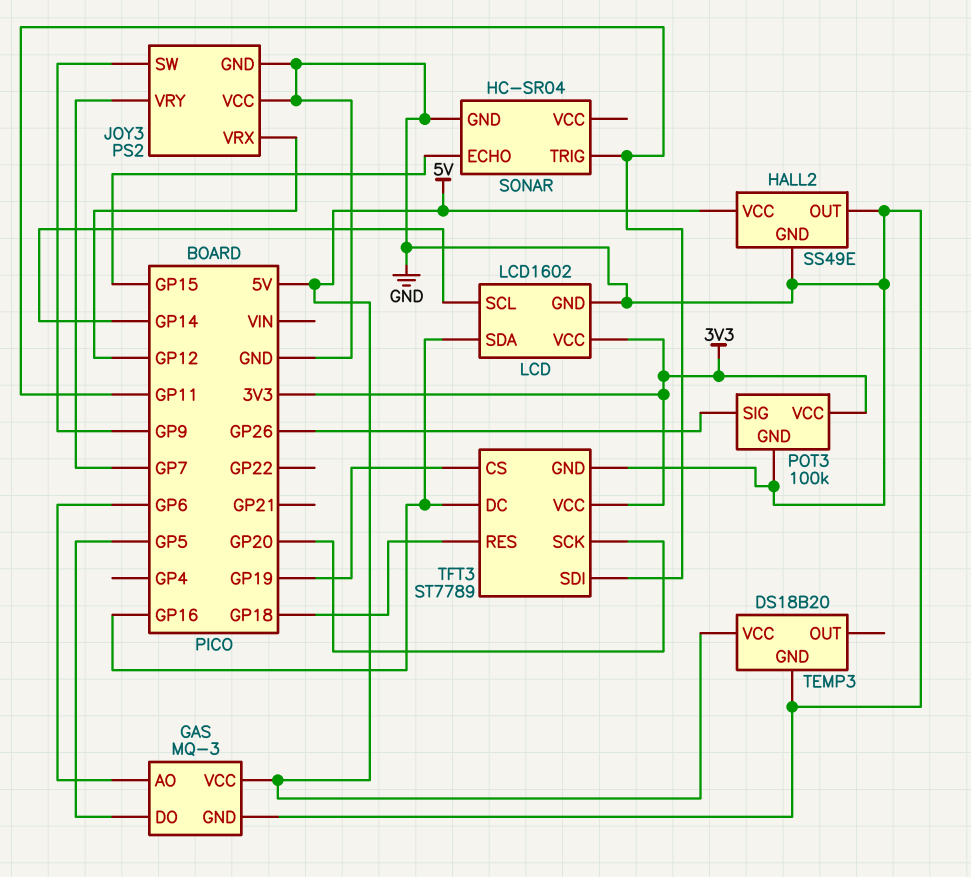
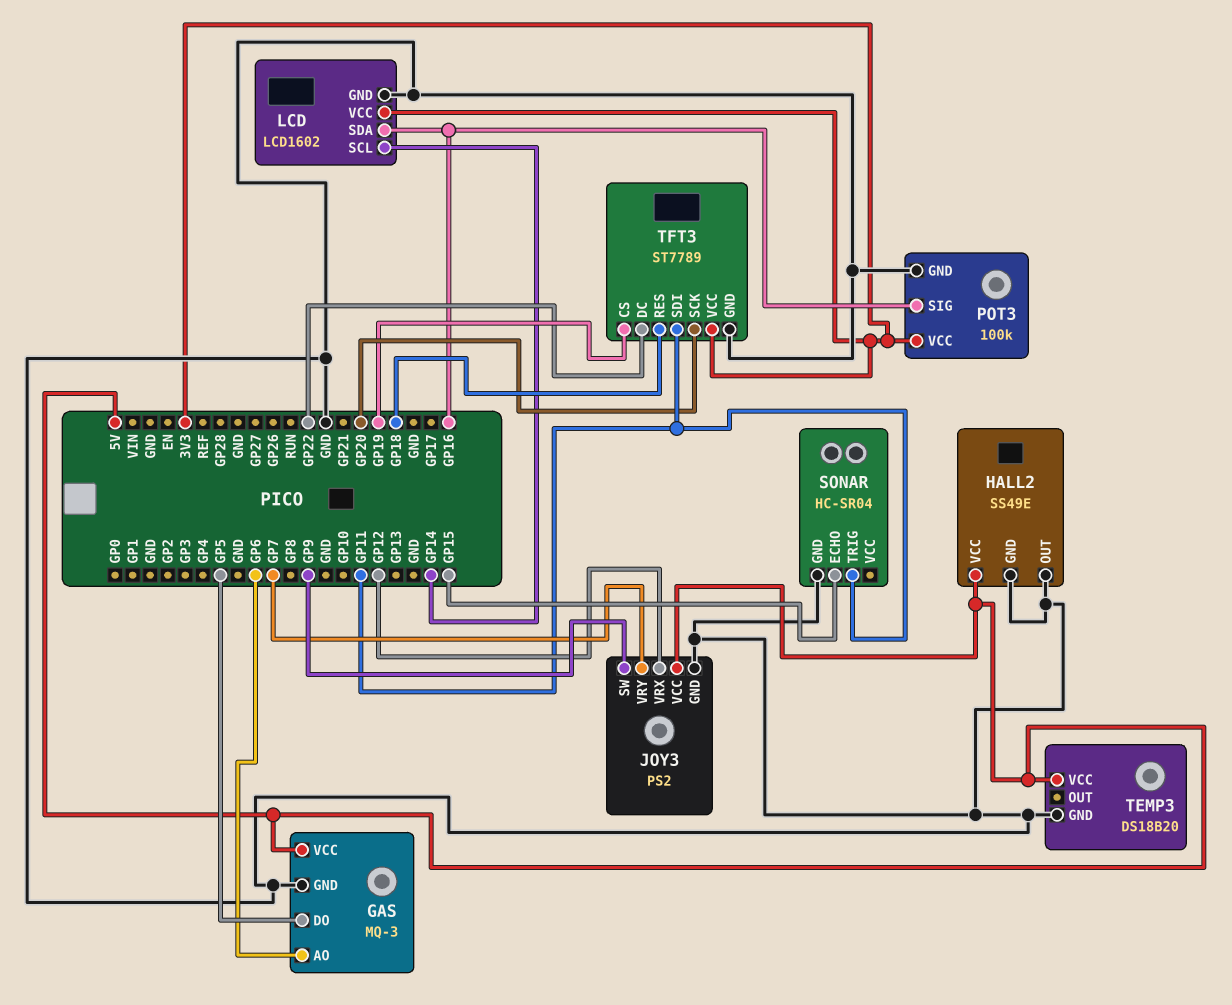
JOY3 pin VCC: GND -> 5V
POT3 pin SIG: GP26 -> GP16
TFT3 pin DC: GP16 -> GP22

